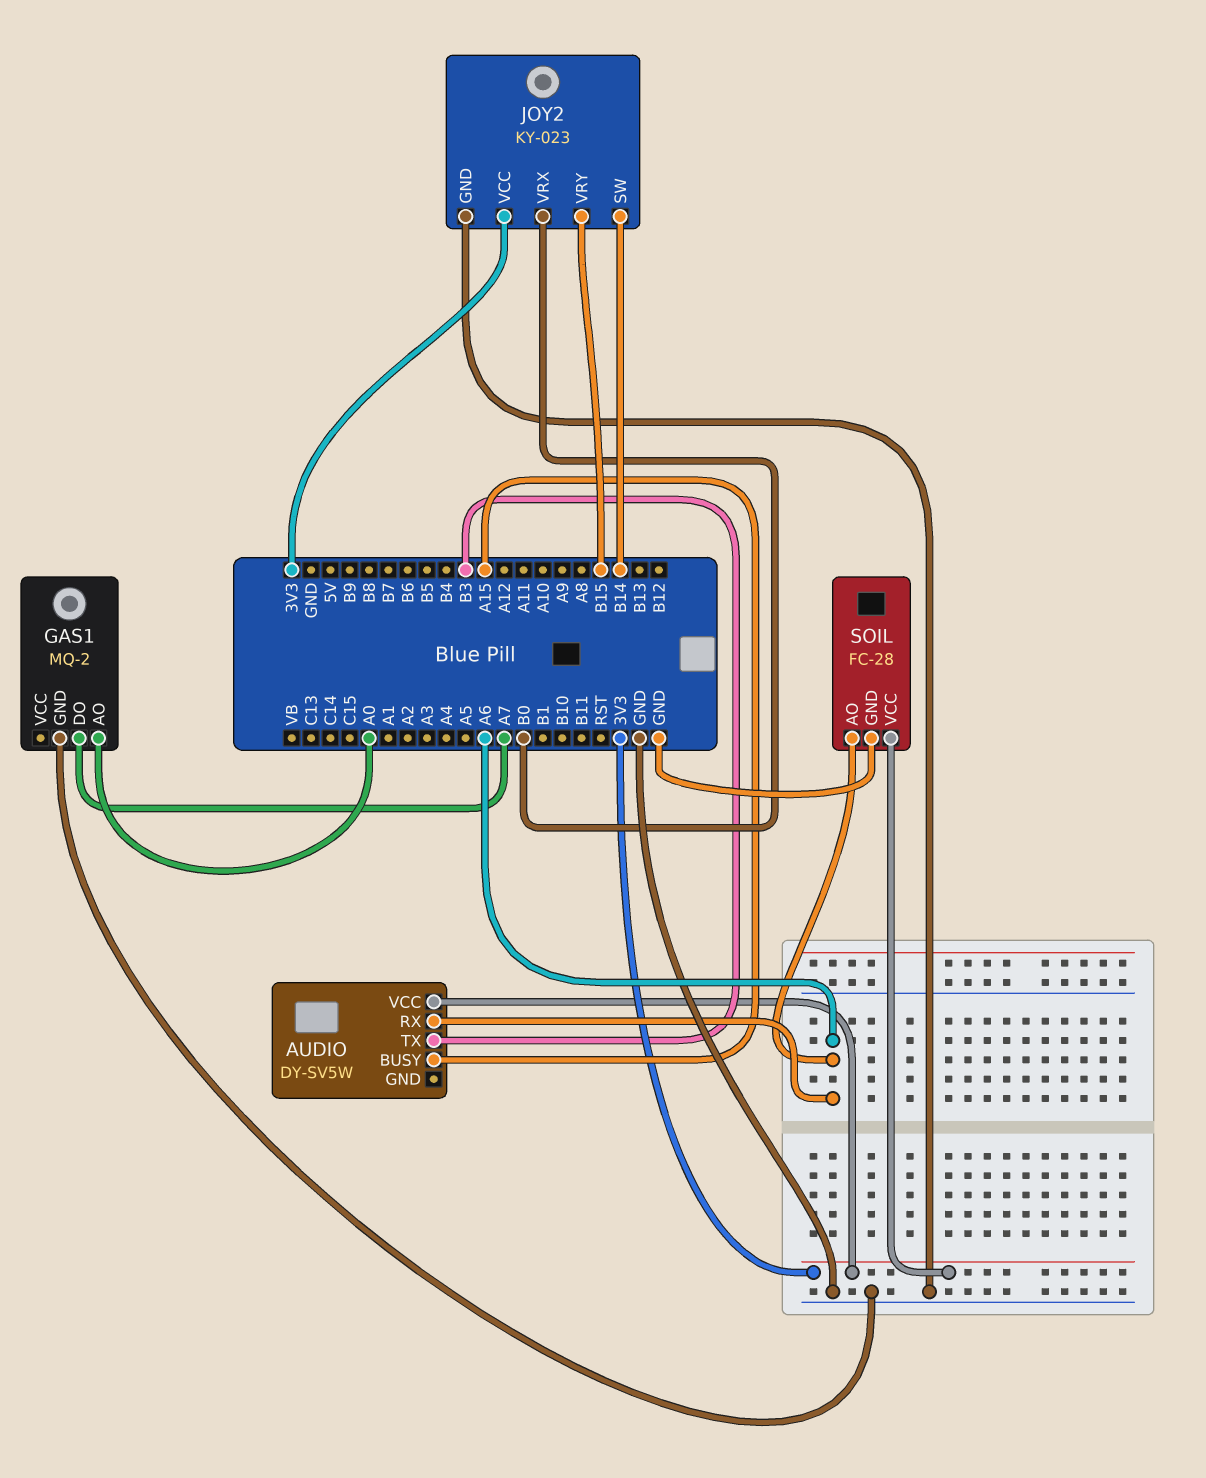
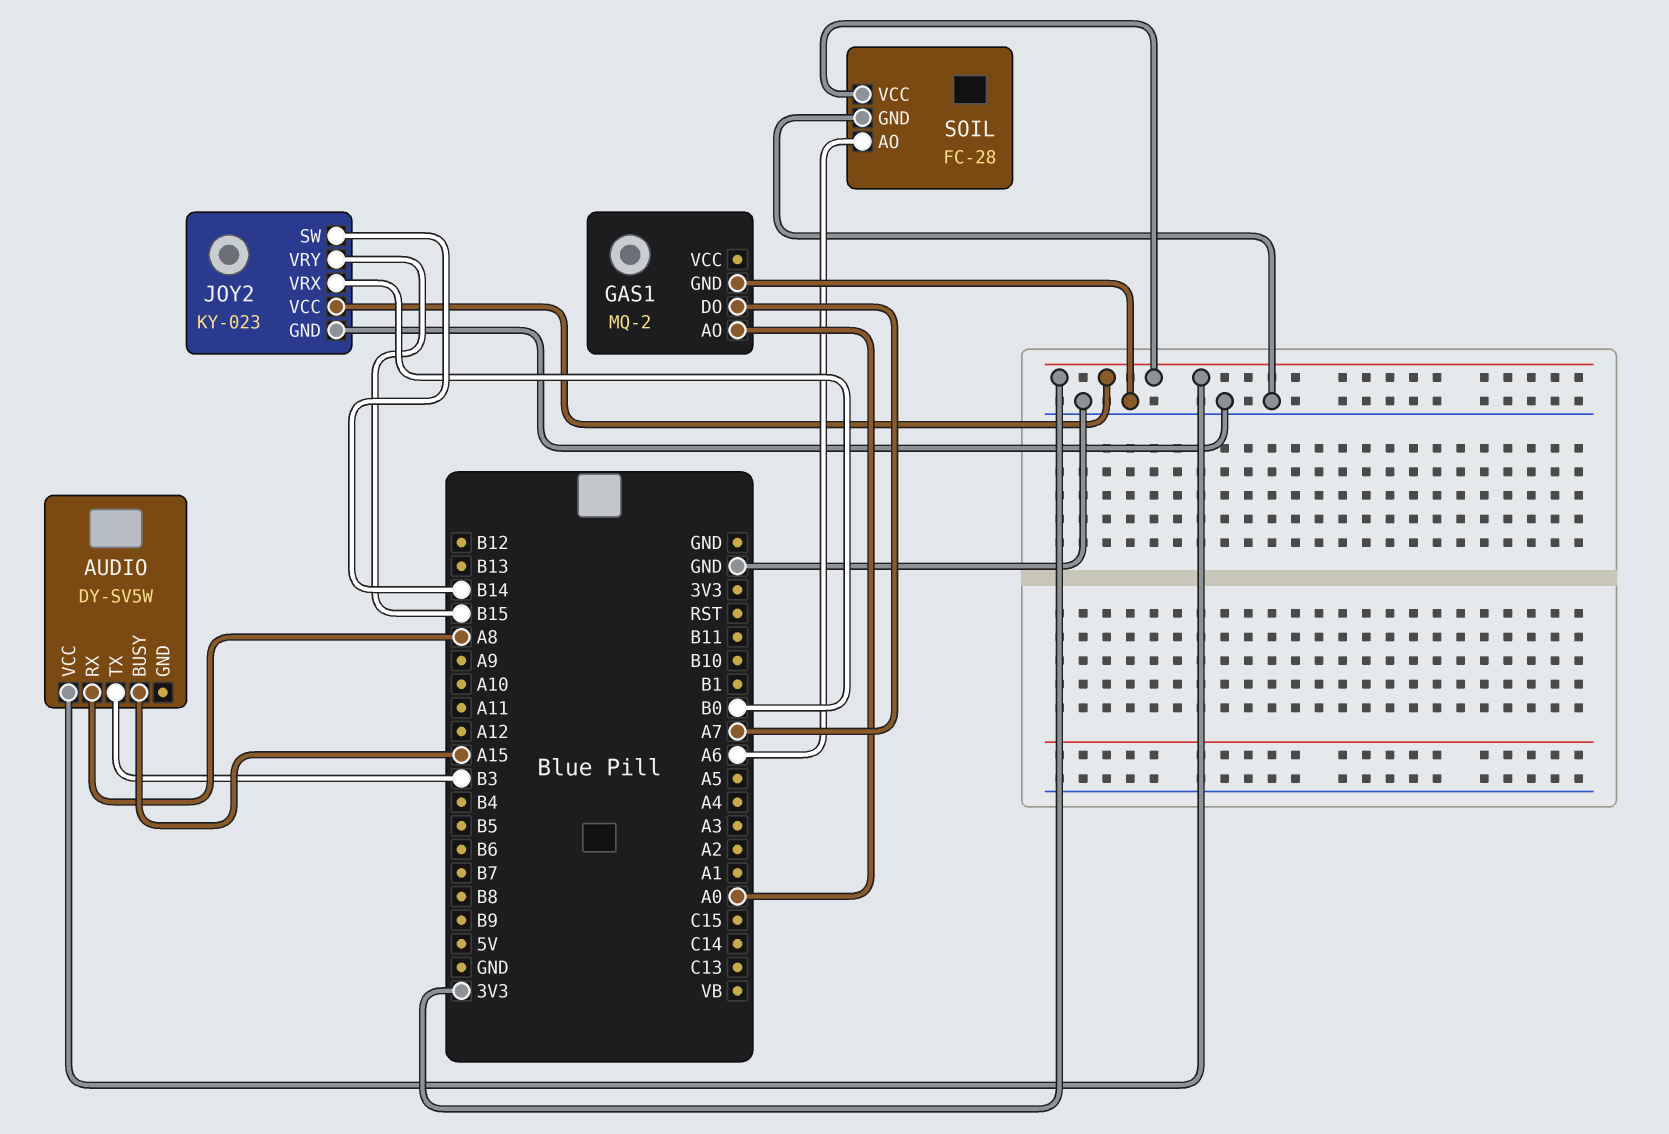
AUDIO pin RX: A6 -> A8

